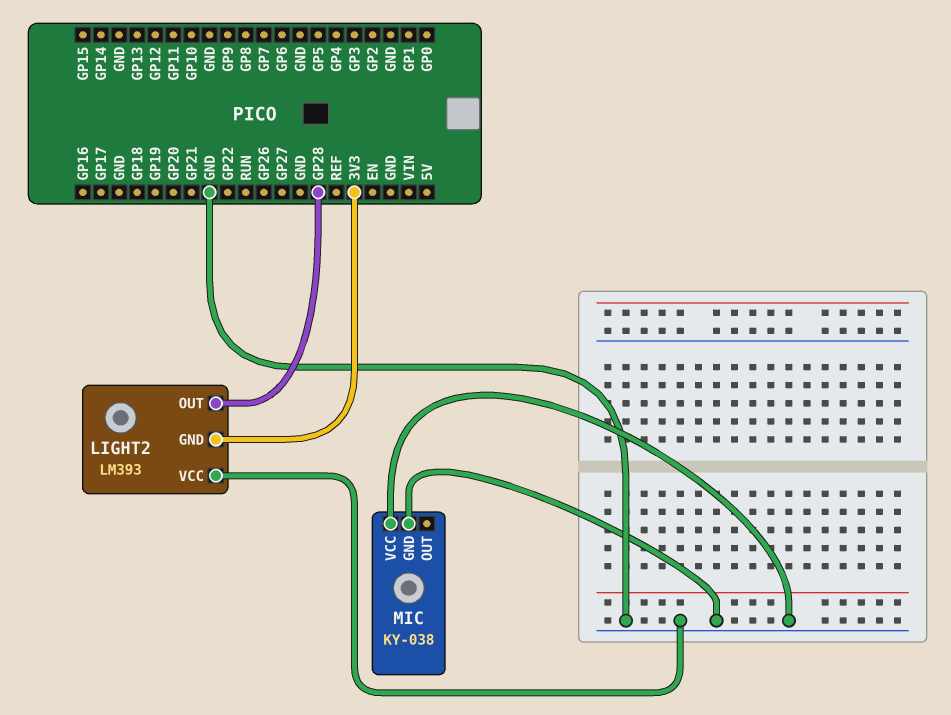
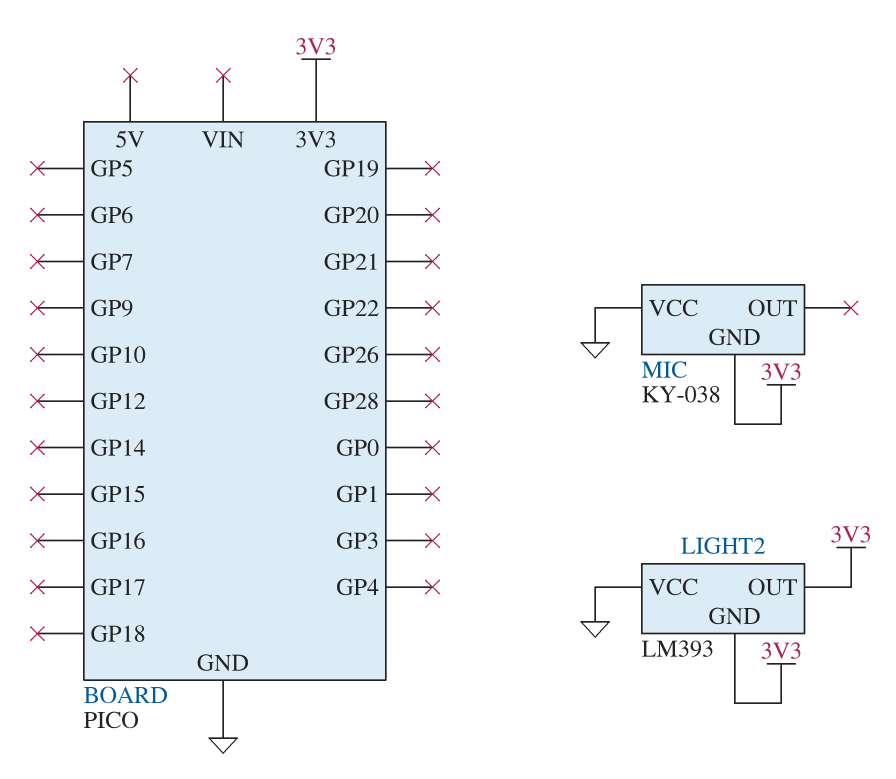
LIGHT2 pin OUT: GP28 -> 3V3
MIC pin GND: GND -> 3V3

